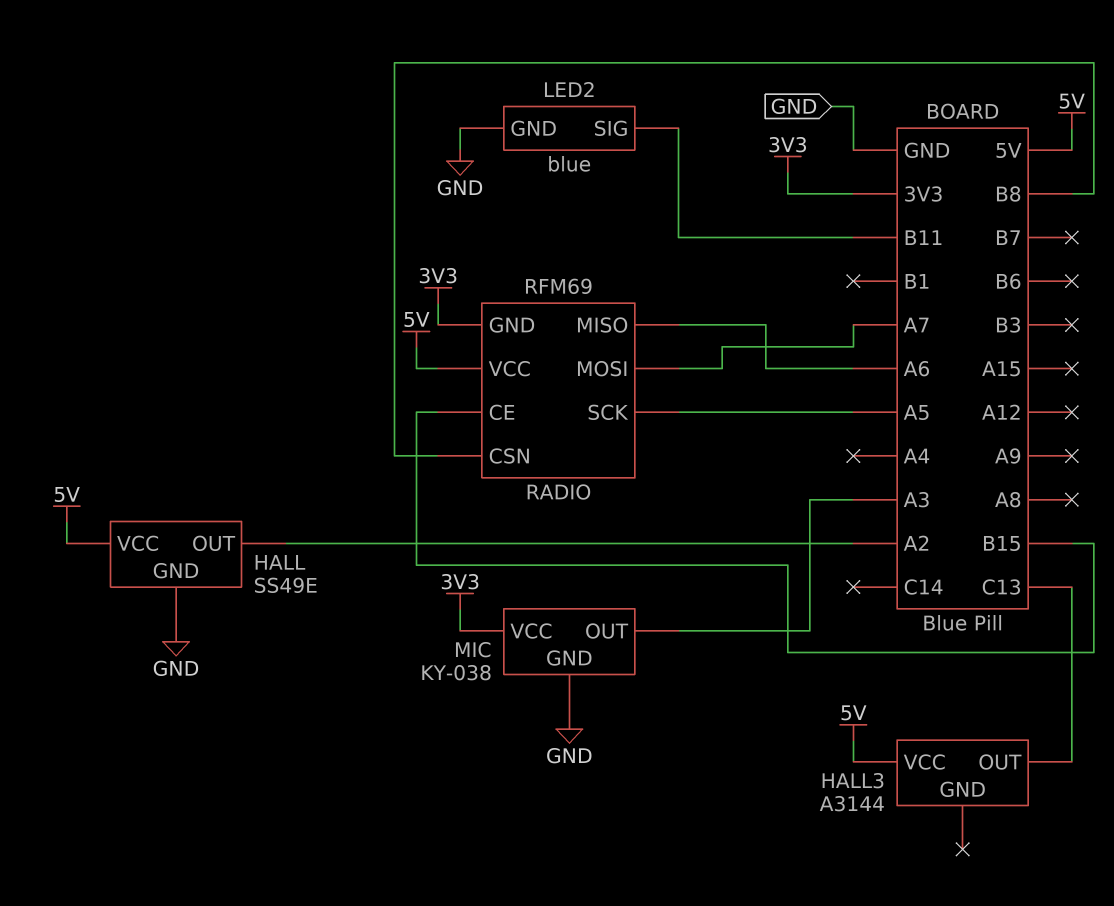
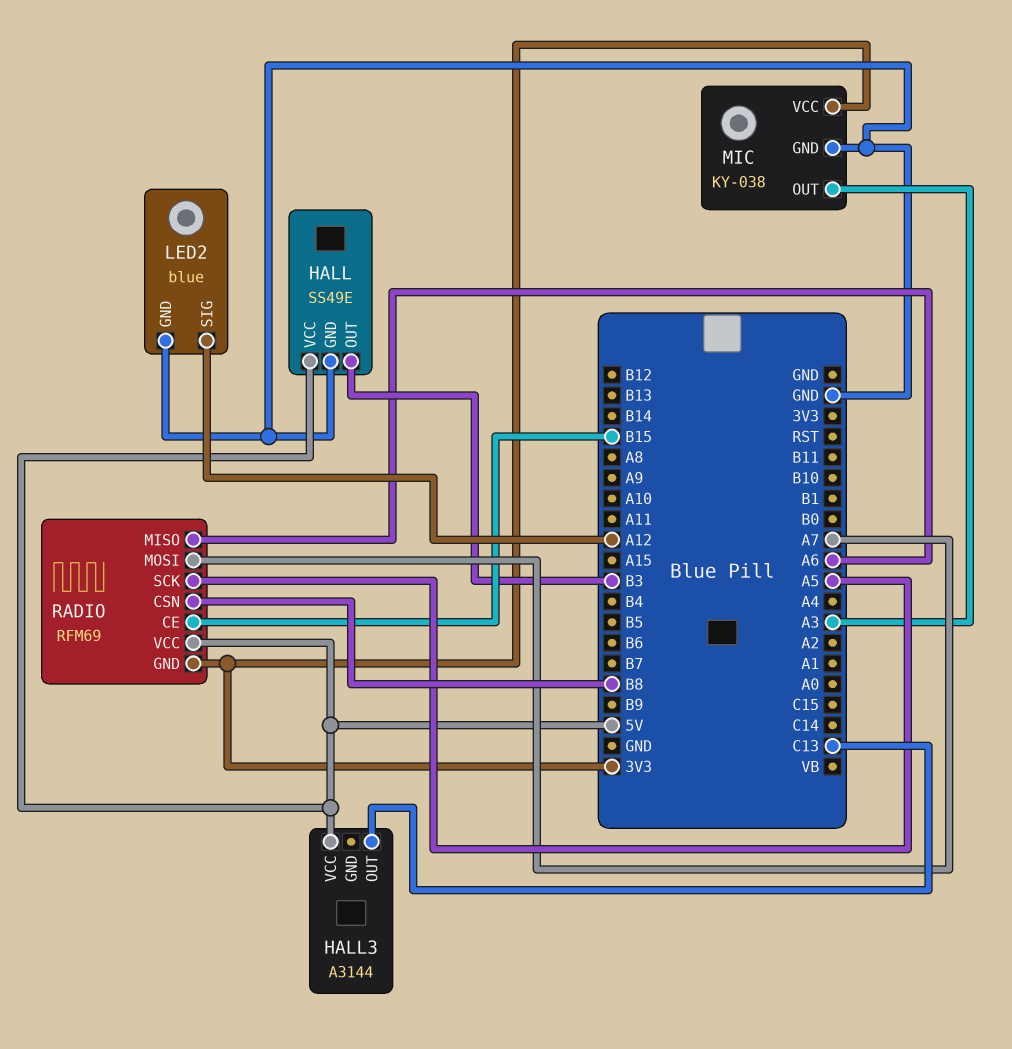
HALL pin OUT: A2 -> B3
LED2 pin SIG: B11 -> A12

